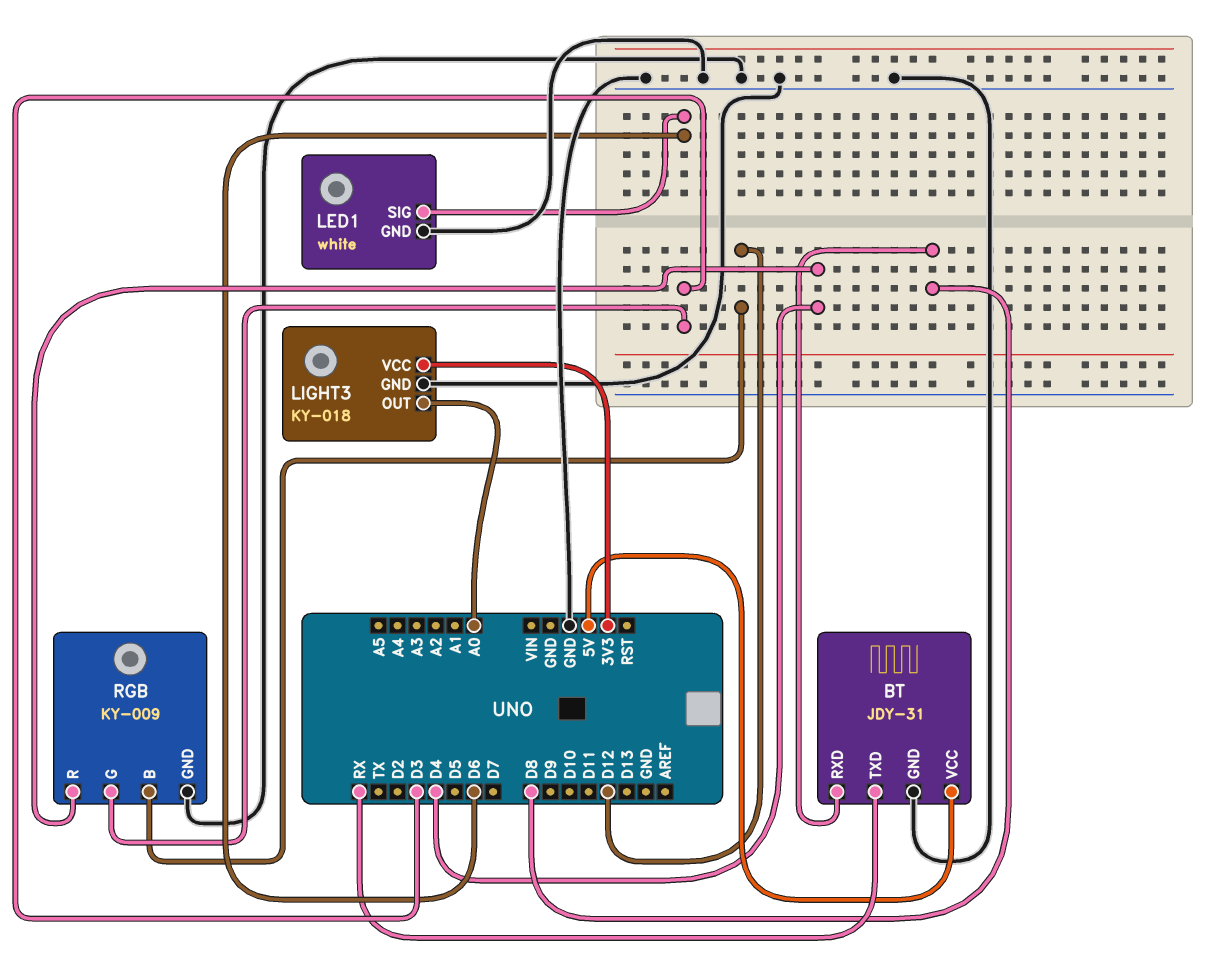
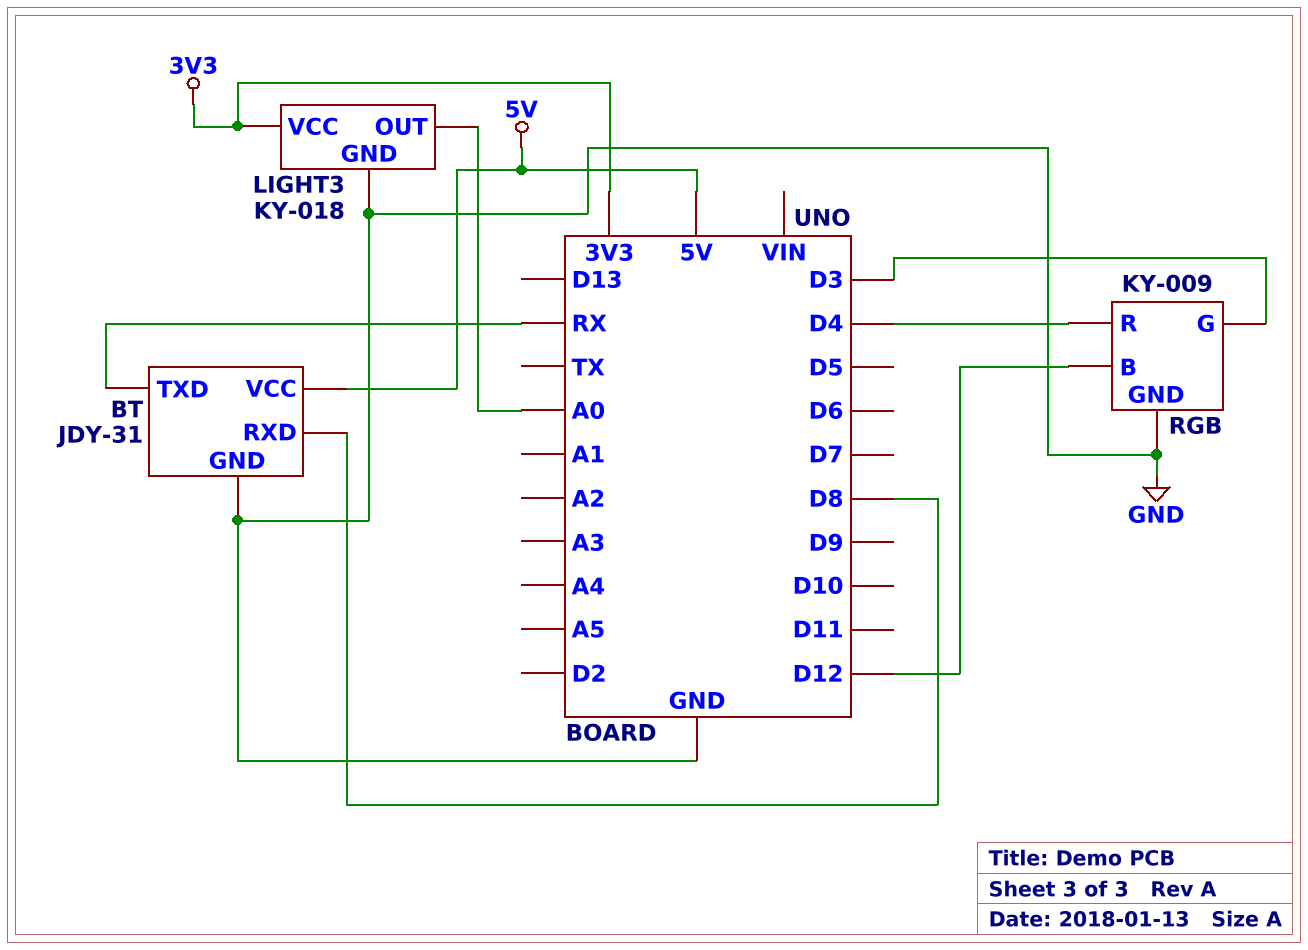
LED1: white -> none
LED1 pin GND: GND -> none
LED1 pin SIG: D6 -> none

